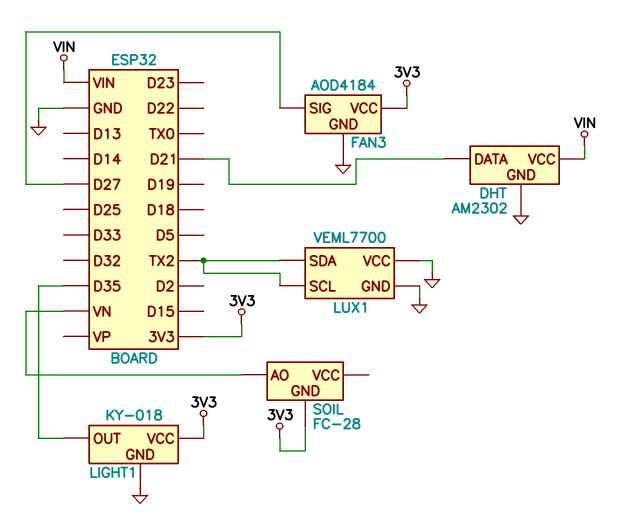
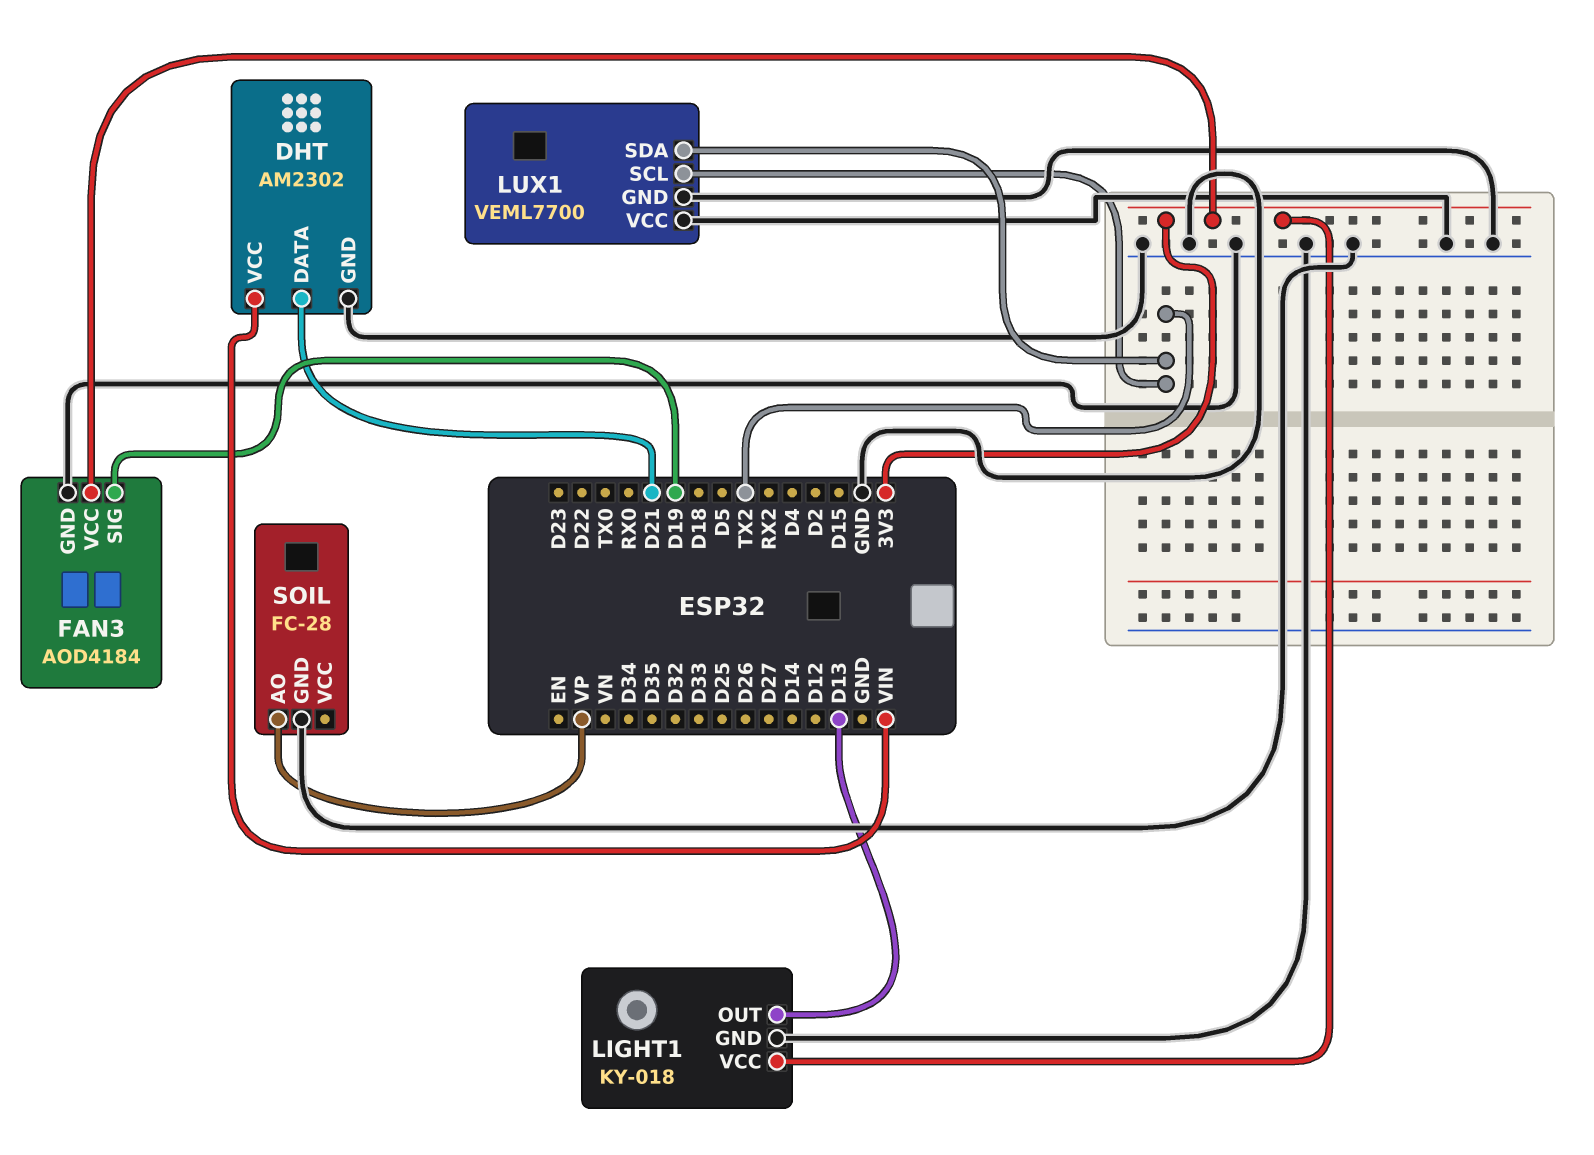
FAN3 pin SIG: D27 -> D19
LIGHT1 pin OUT: D35 -> D13
SOIL pin AO: VN -> VP
SOIL pin GND: 3V3 -> GND

